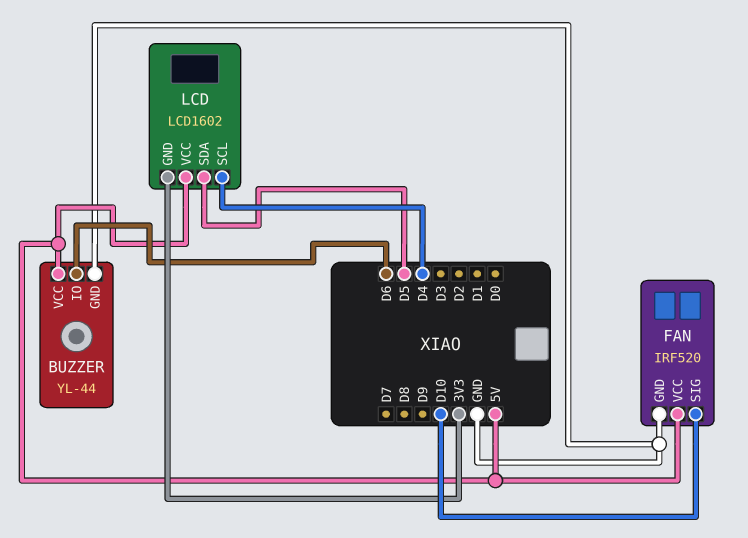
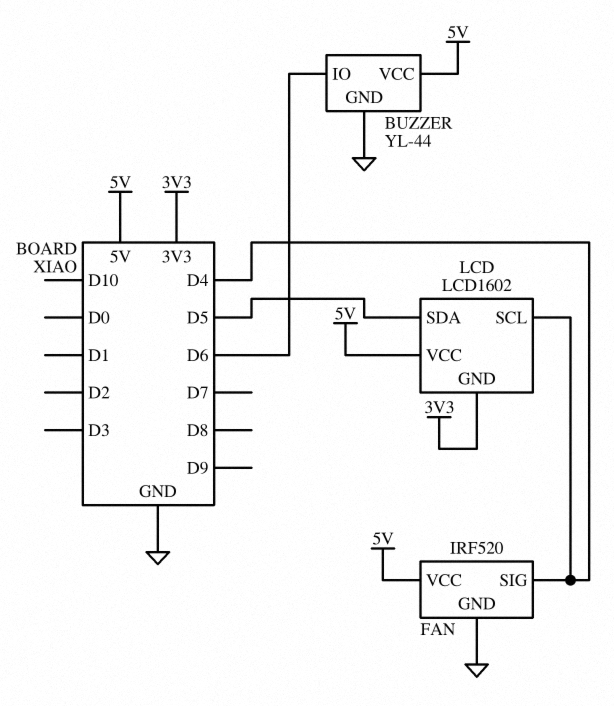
FAN pin SIG: D10 -> D4

